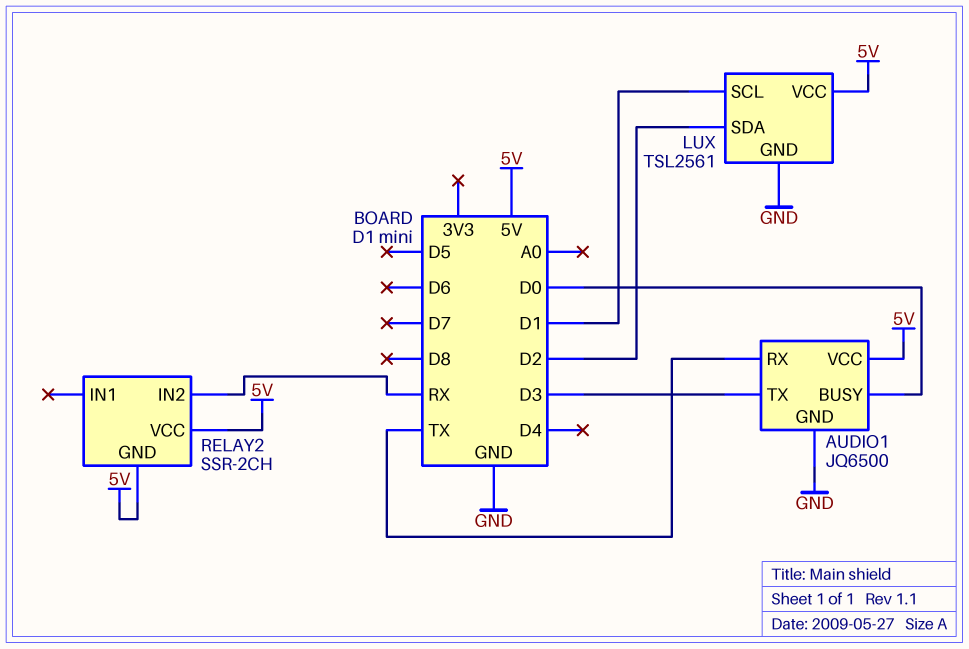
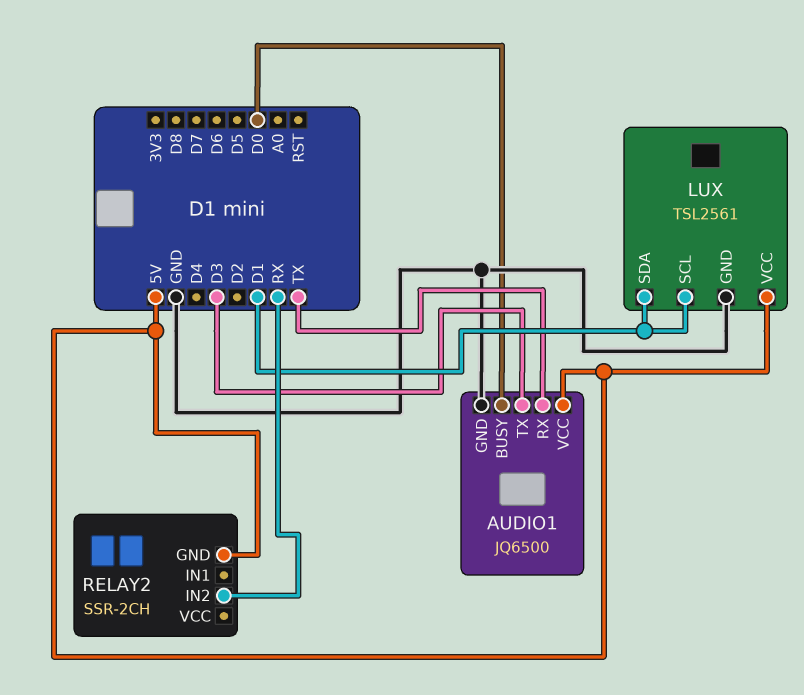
LUX pin SDA: D2 -> D1
RELAY2 pin VCC: 5V -> none

